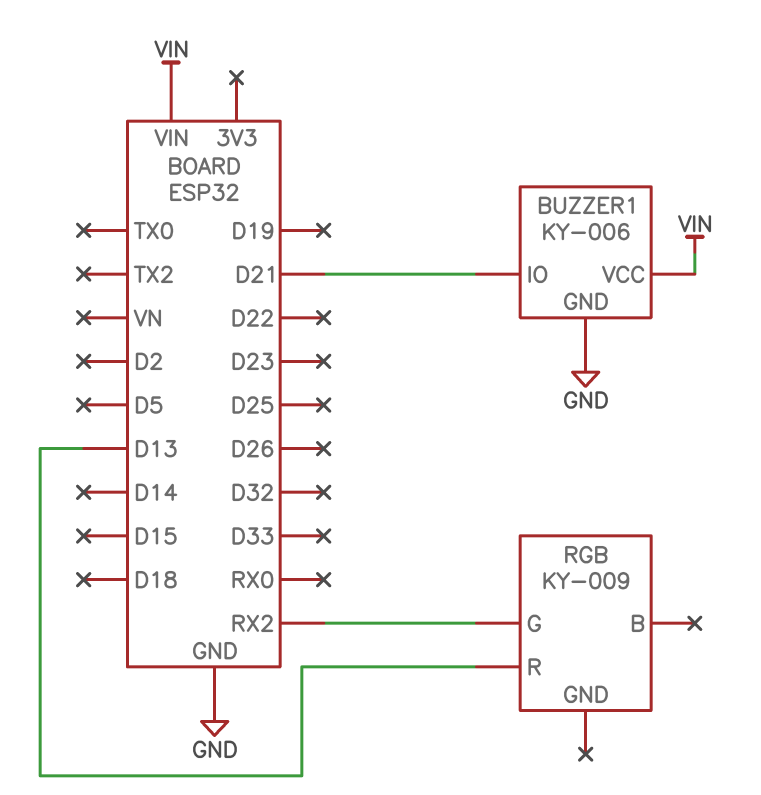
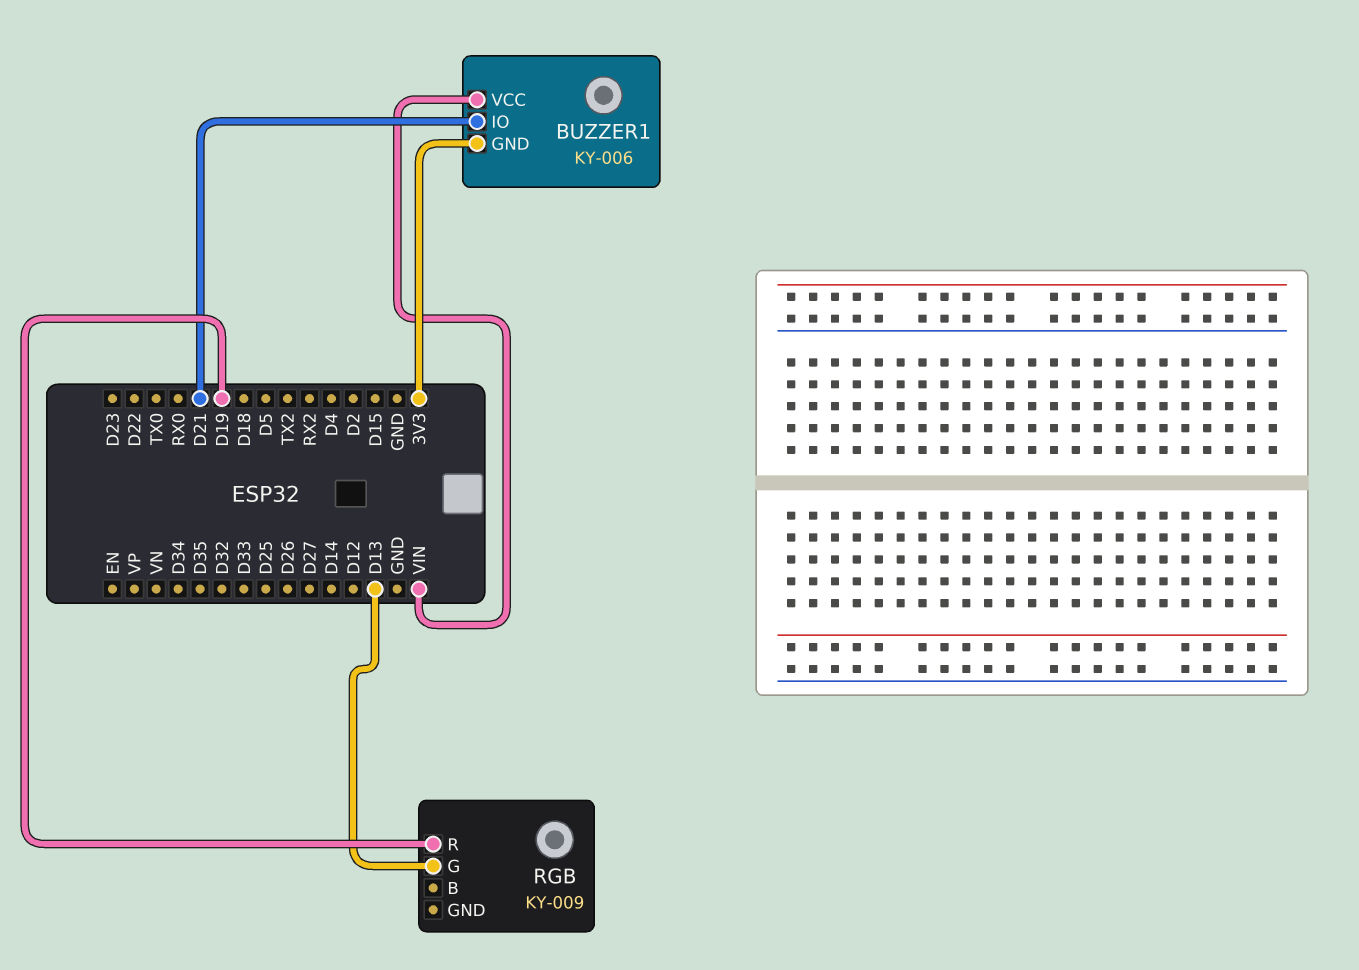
BUZZER1 pin GND: GND -> 3V3
RGB pin G: RX2 -> D13
RGB pin R: D13 -> D19

